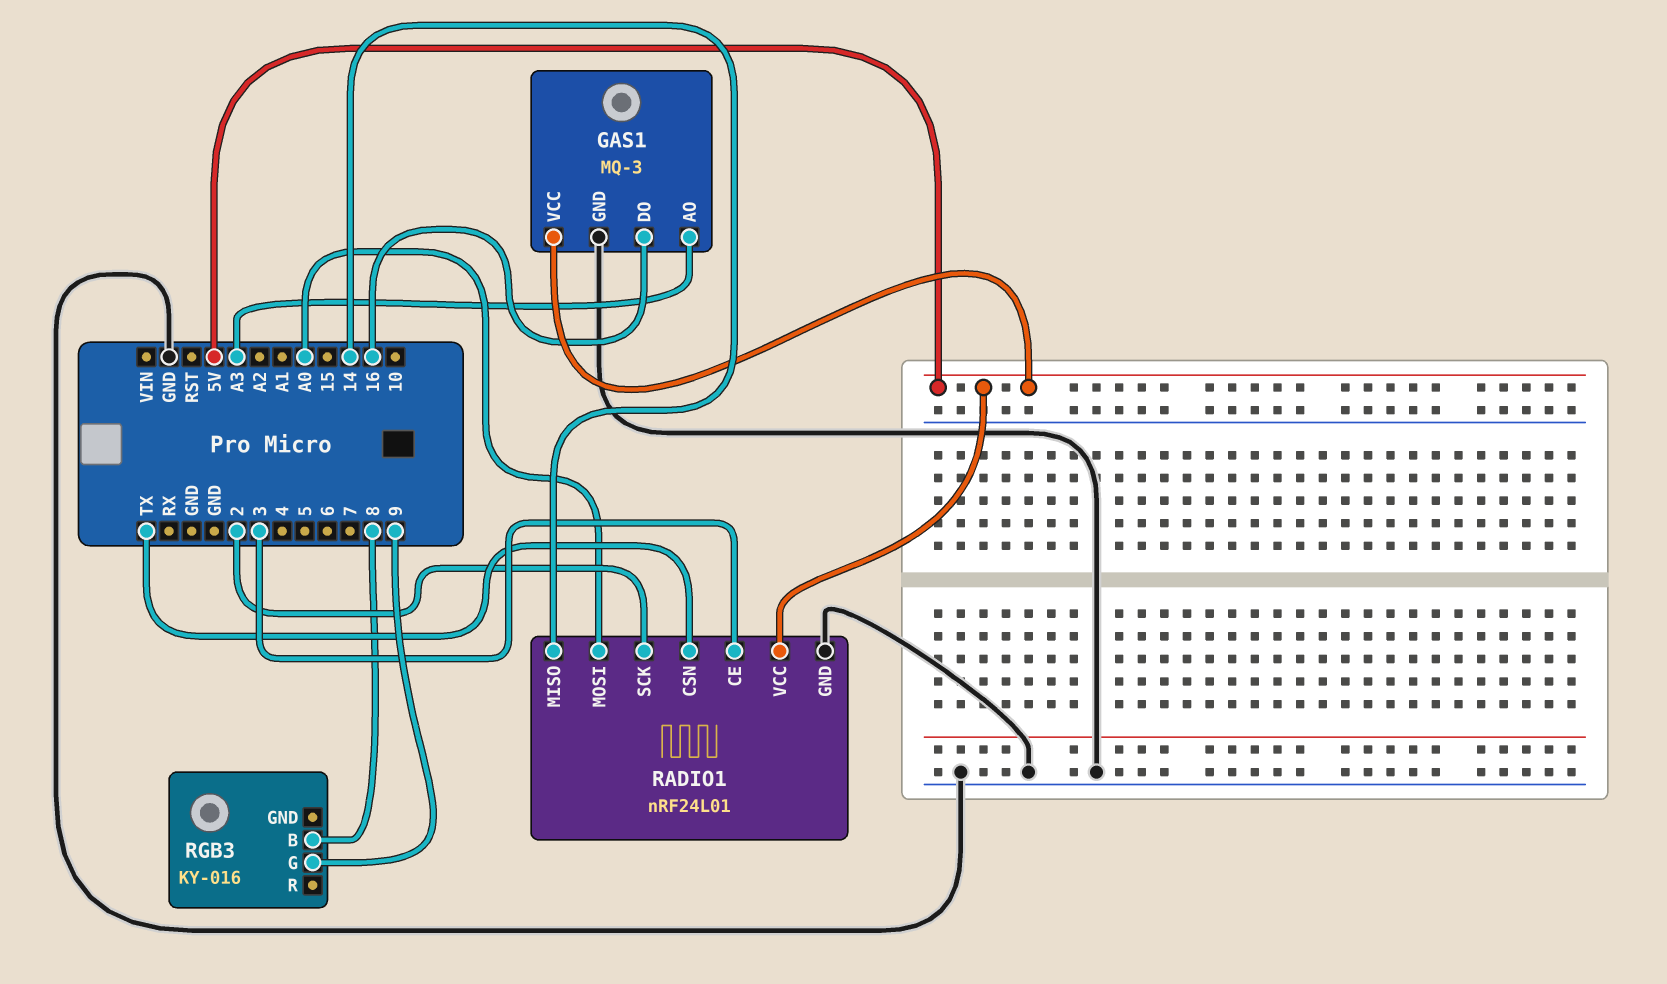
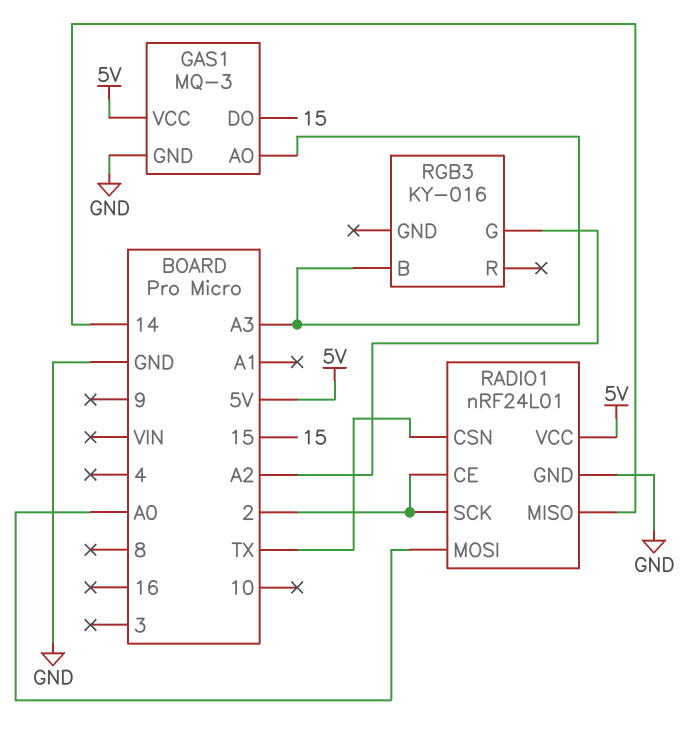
GAS1 pin DO: 16 -> 15
RADIO1 pin CE: 3 -> 2
RGB3 pin B: 8 -> A3
RGB3 pin G: 9 -> A2

